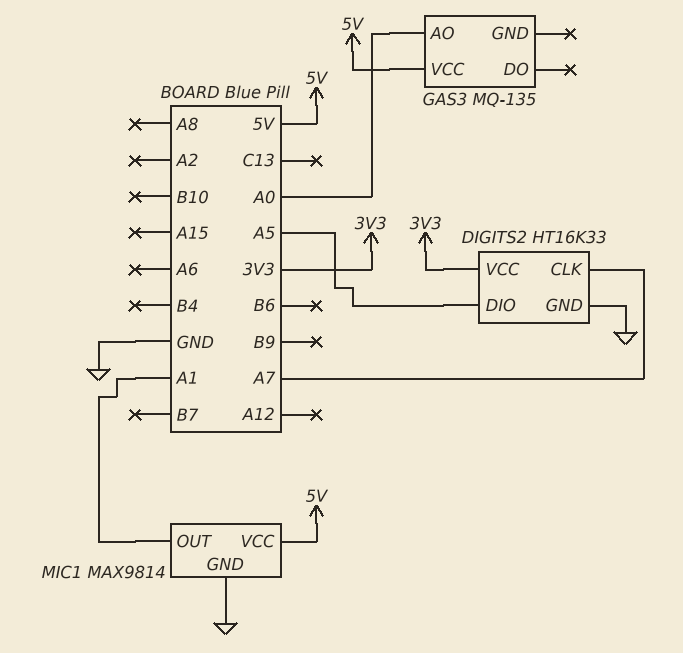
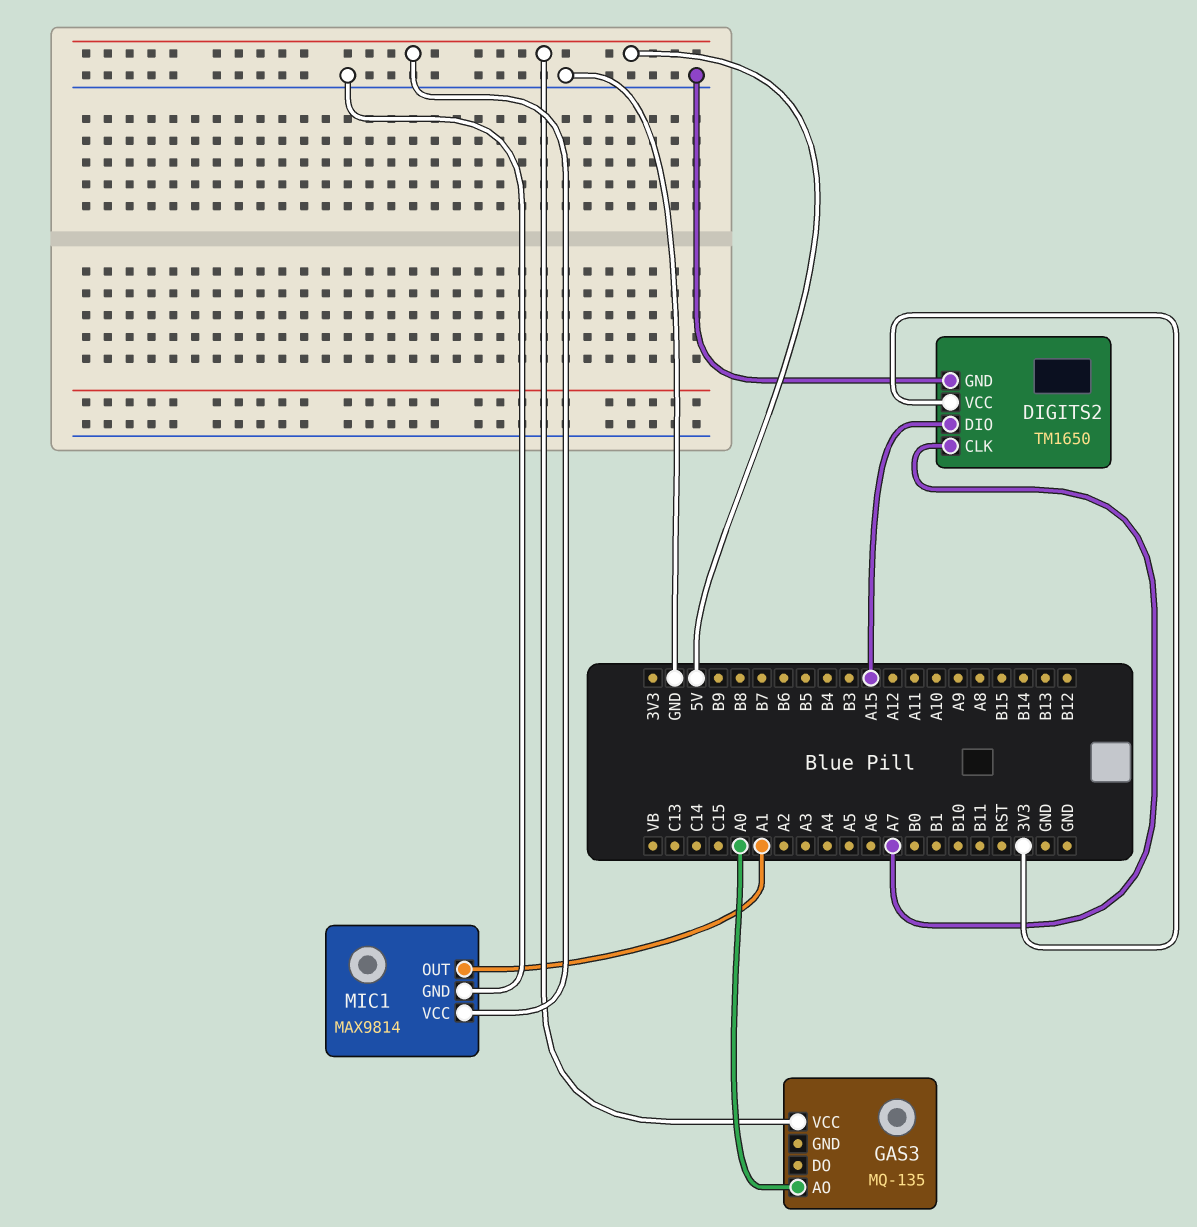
DIGITS2: HT16K33 -> TM1650
DIGITS2 pin DIO: A5 -> A15

